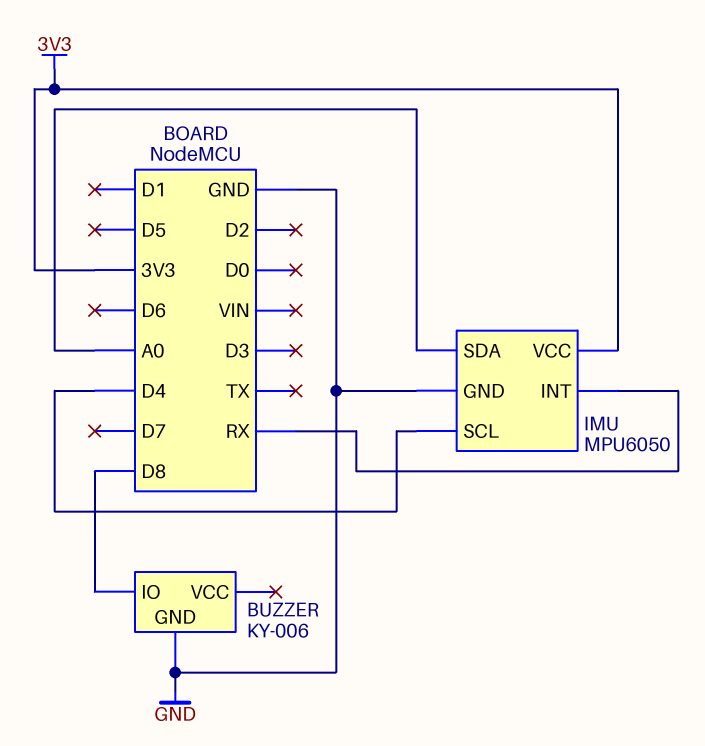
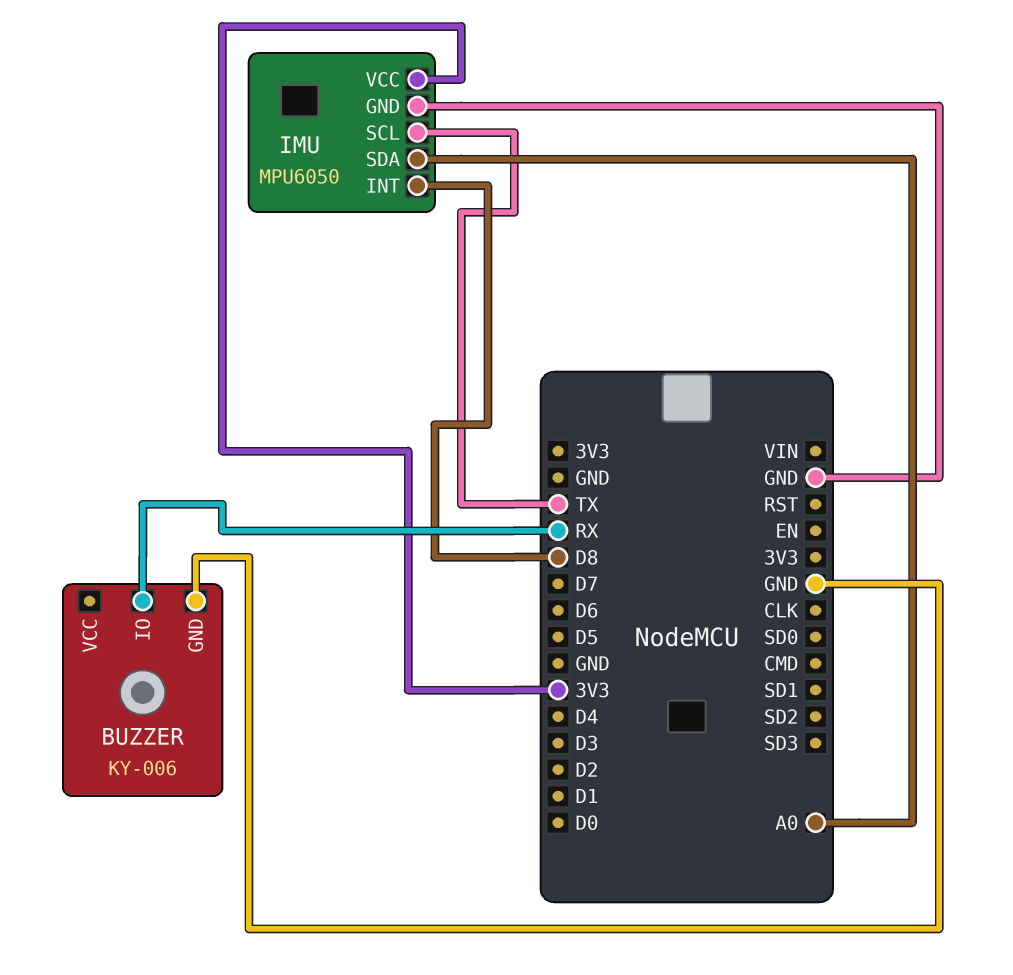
BUZZER pin IO: D8 -> RX
IMU pin INT: RX -> D8
IMU pin SCL: D4 -> TX

